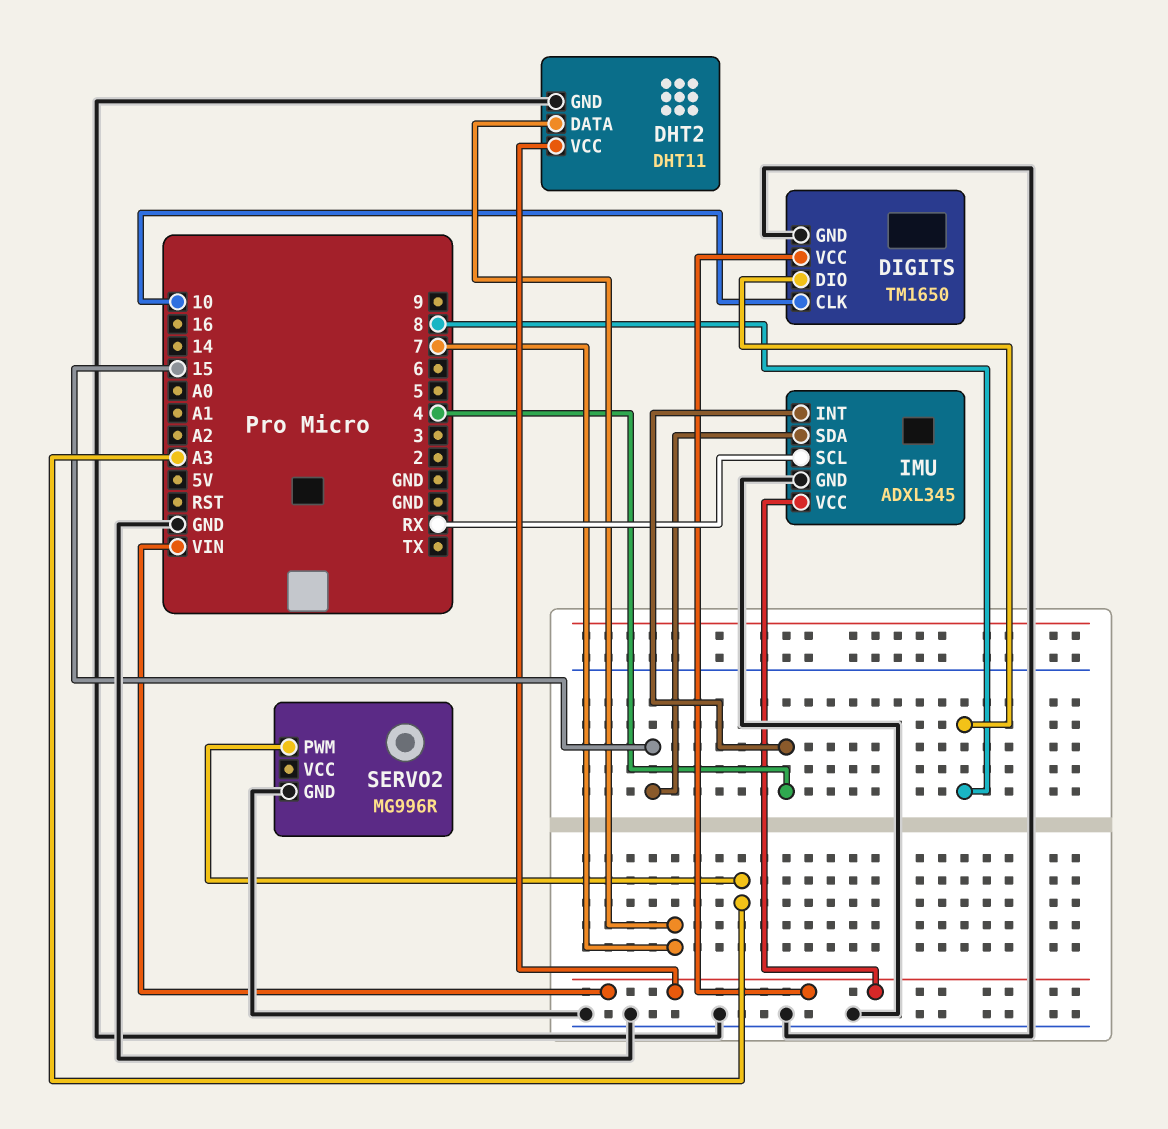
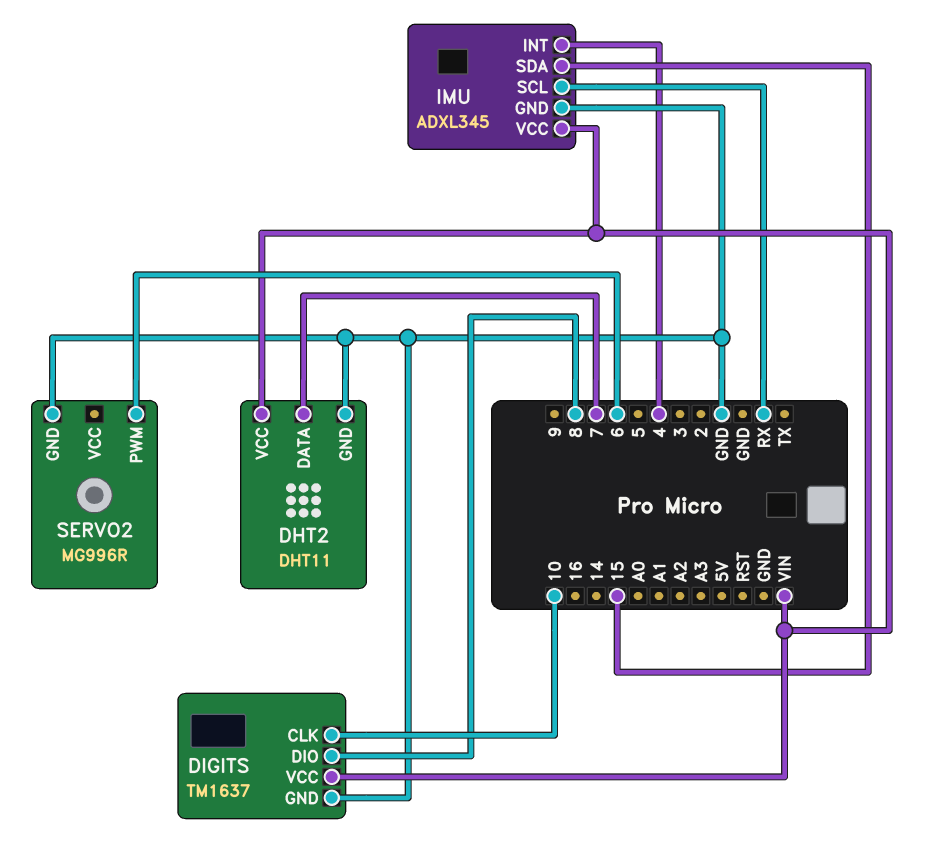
DIGITS: TM1650 -> TM1637
SERVO2 pin PWM: A3 -> 6

